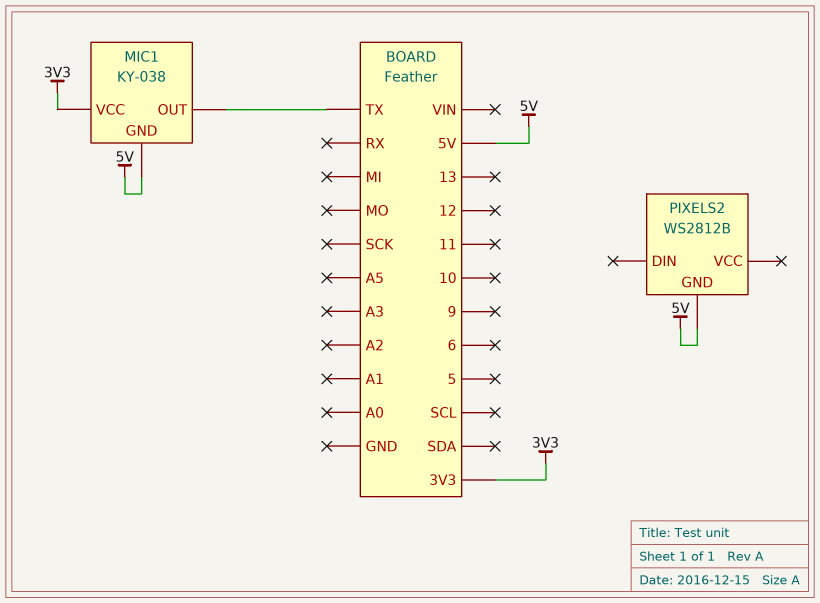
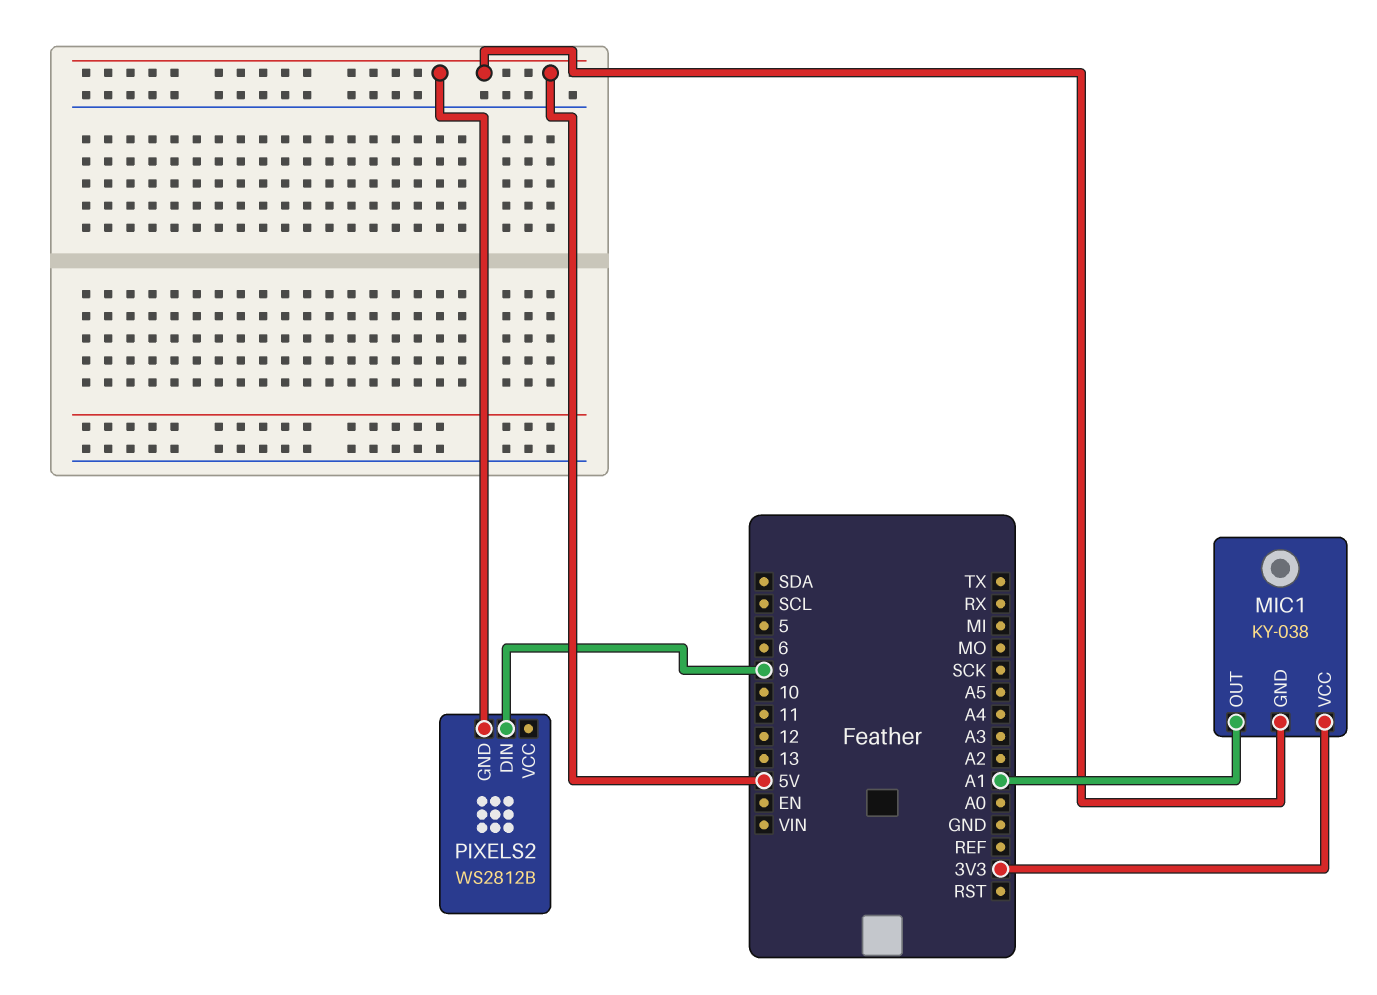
MIC1 pin OUT: TX -> A1
PIXELS2 pin DIN: none -> 9

